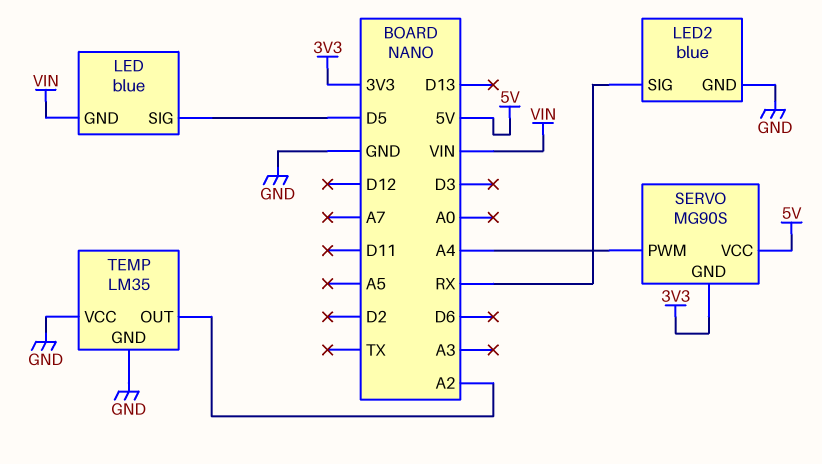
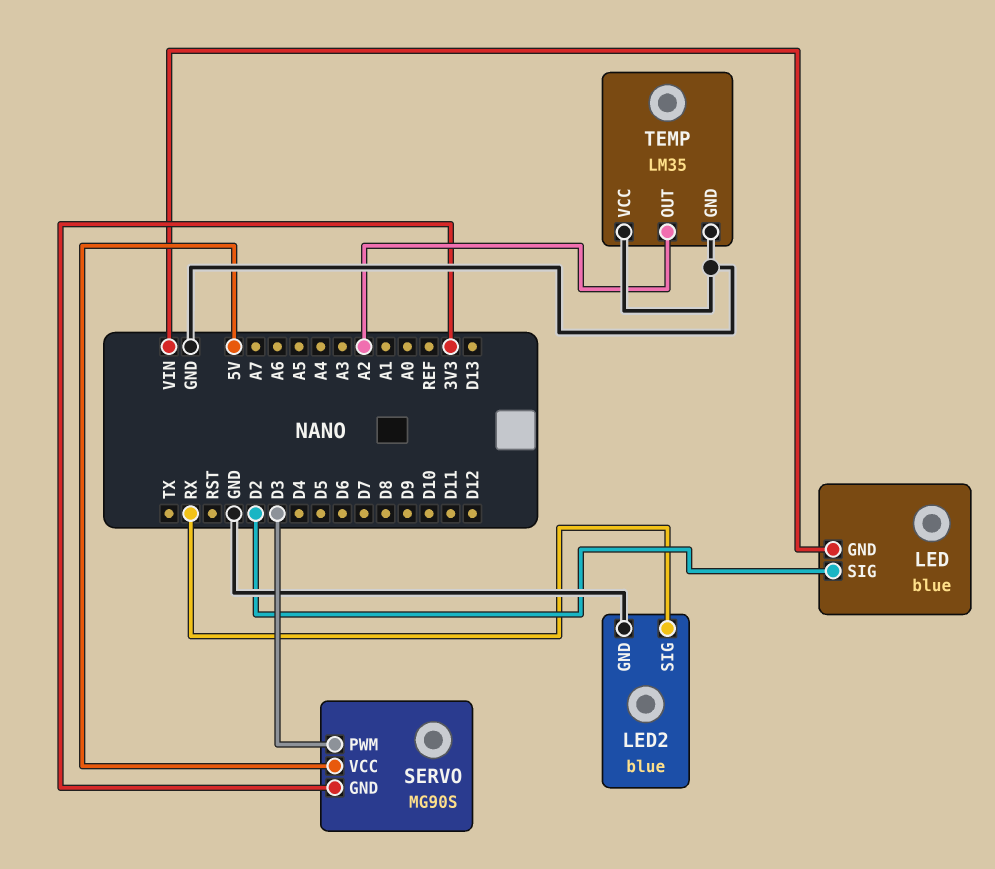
LED pin SIG: D5 -> D2
SERVO pin PWM: A4 -> D3

